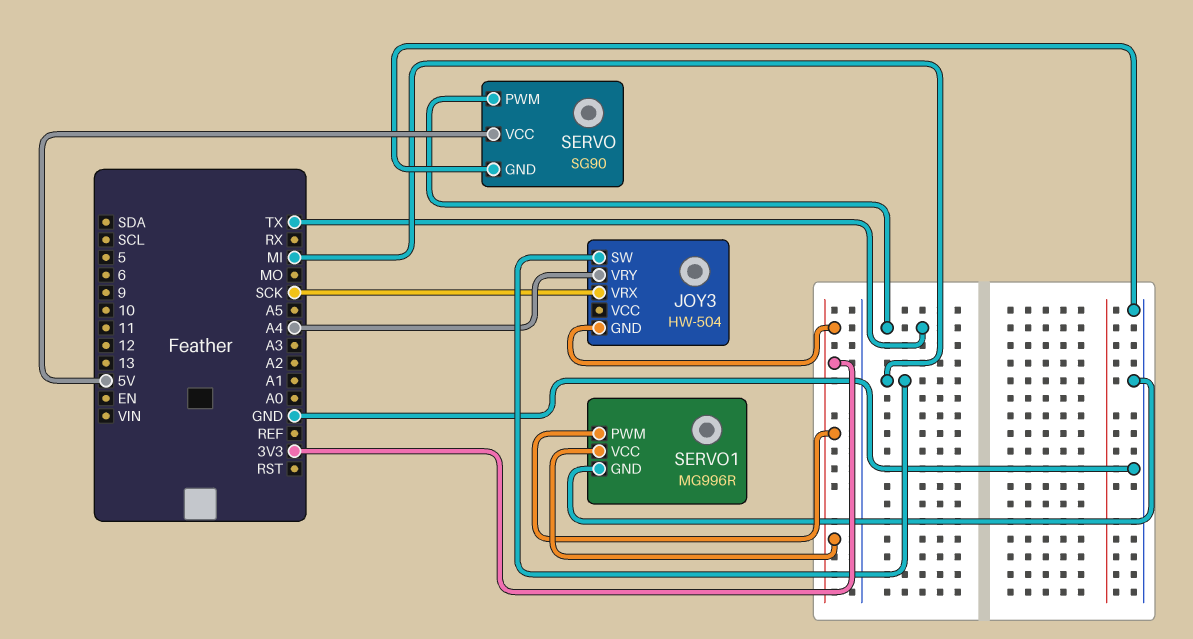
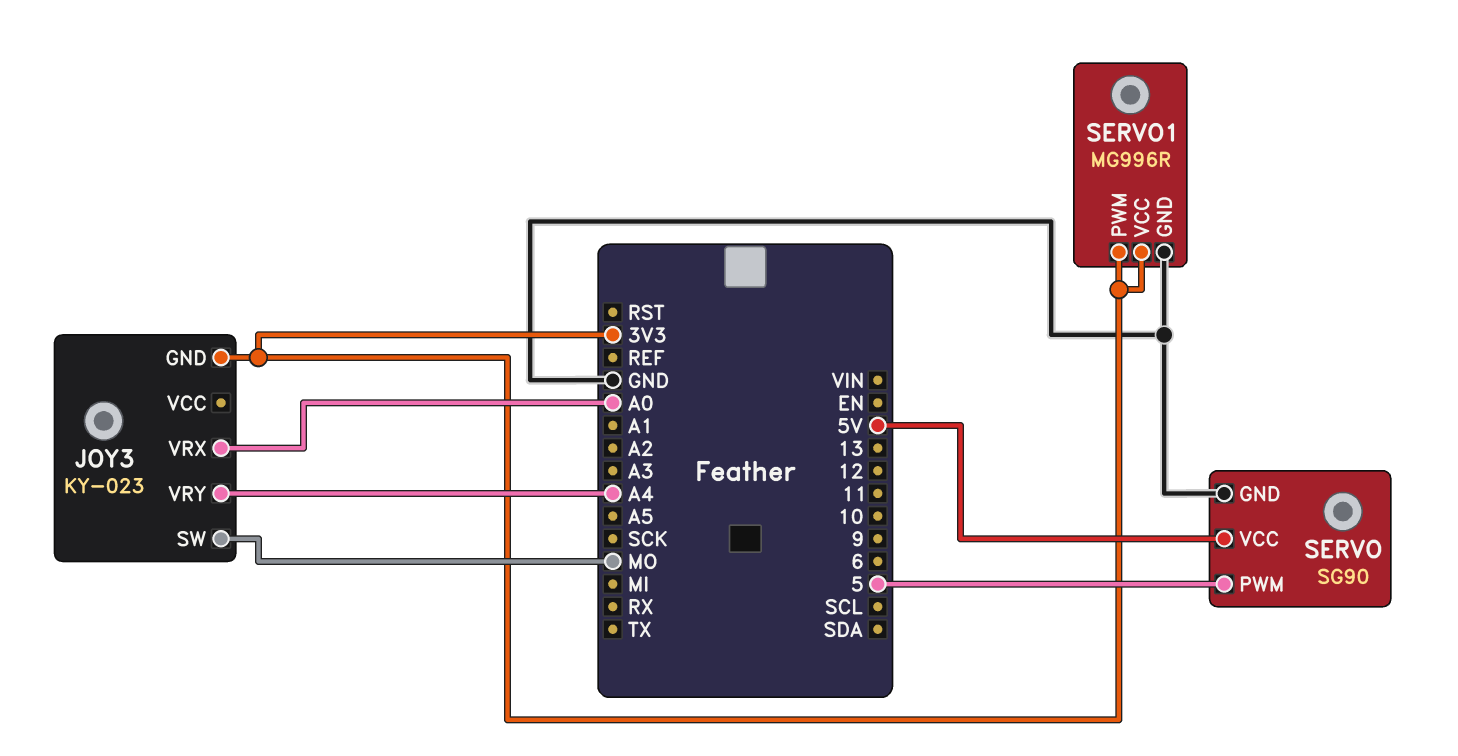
JOY3: HW-504 -> KY-023
JOY3 pin SW: MI -> MO
JOY3 pin VRX: SCK -> A0
SERVO pin PWM: TX -> 5

